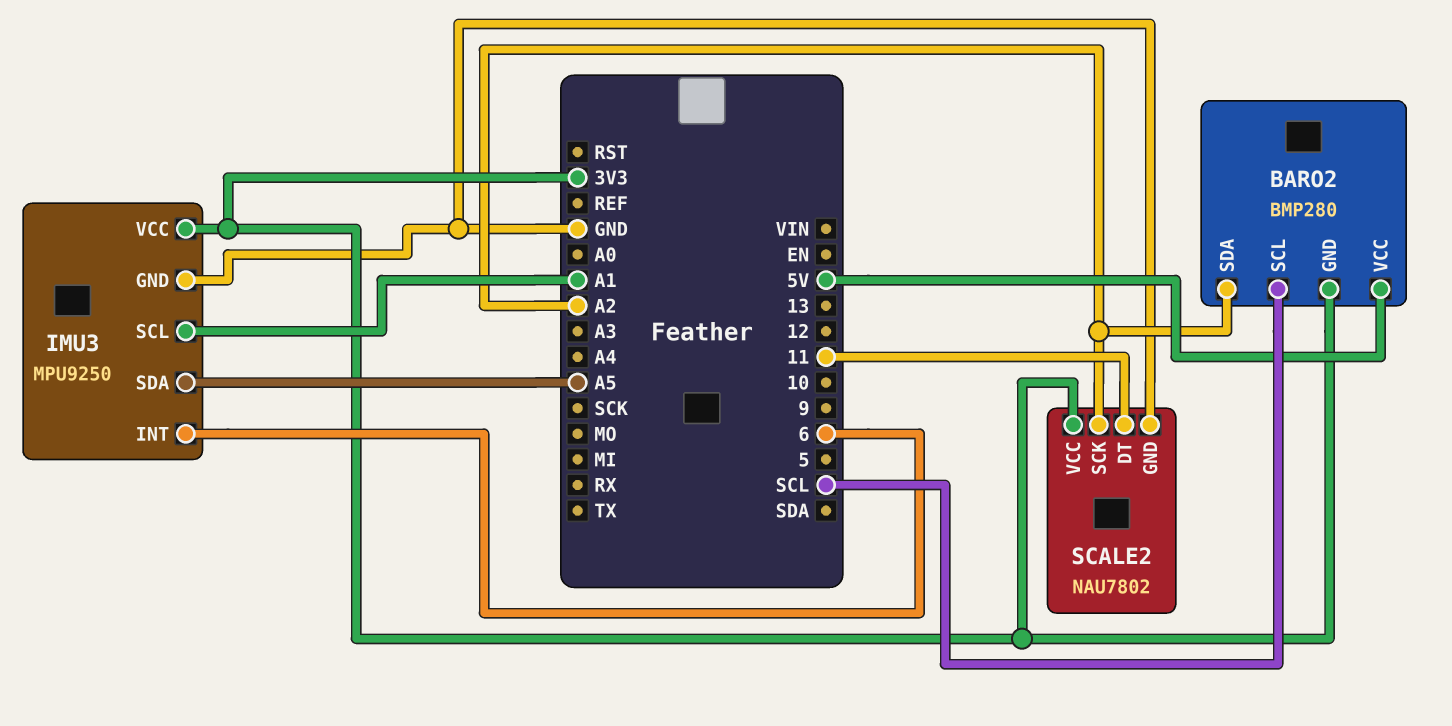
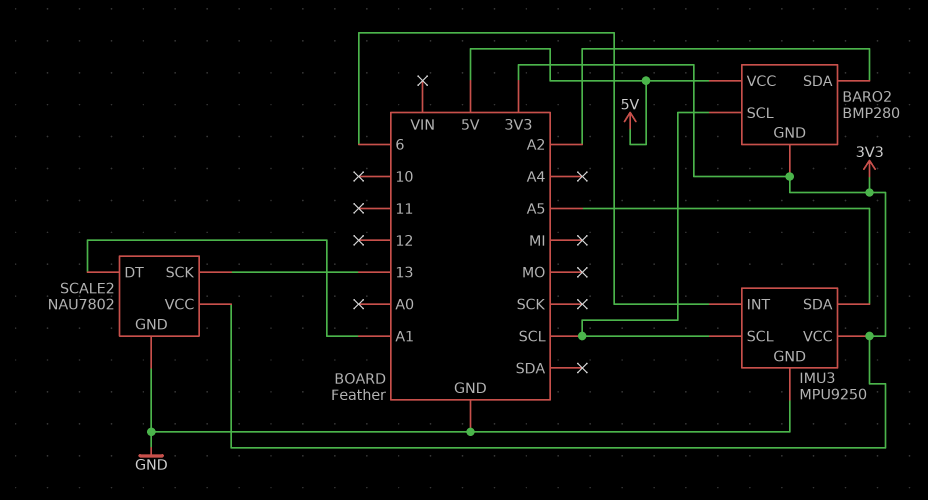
IMU3 pin SCL: A1 -> SCL
SCALE2 pin DT: 11 -> A1
SCALE2 pin SCK: A2 -> 13

